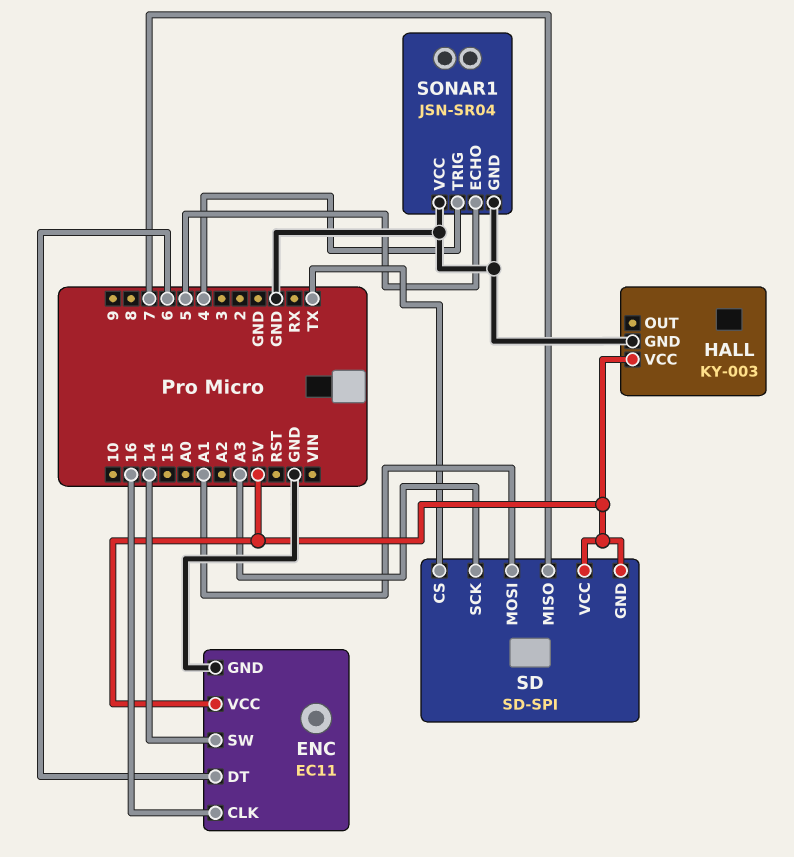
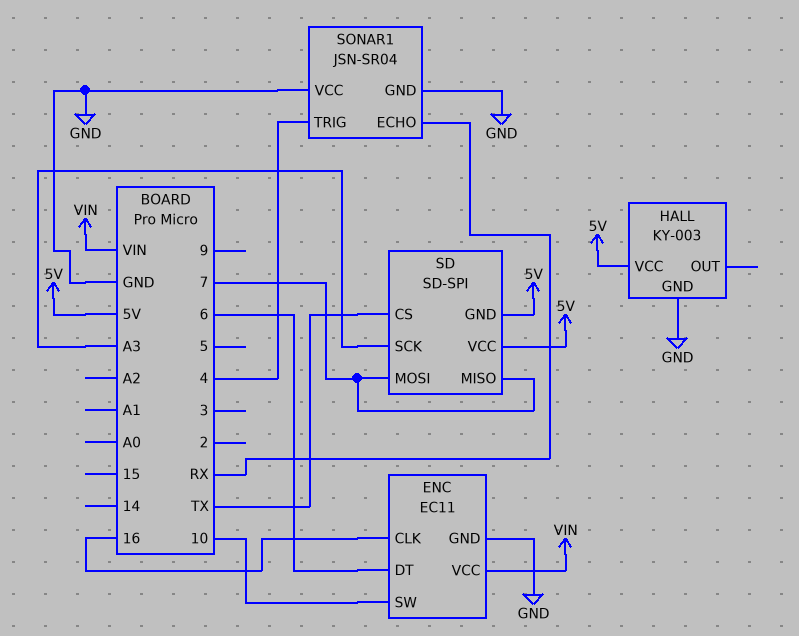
ENC pin SW: 14 -> 10
ENC pin VCC: 5V -> VIN
SD pin MOSI: A1 -> 7
SONAR1 pin ECHO: 5 -> RX

